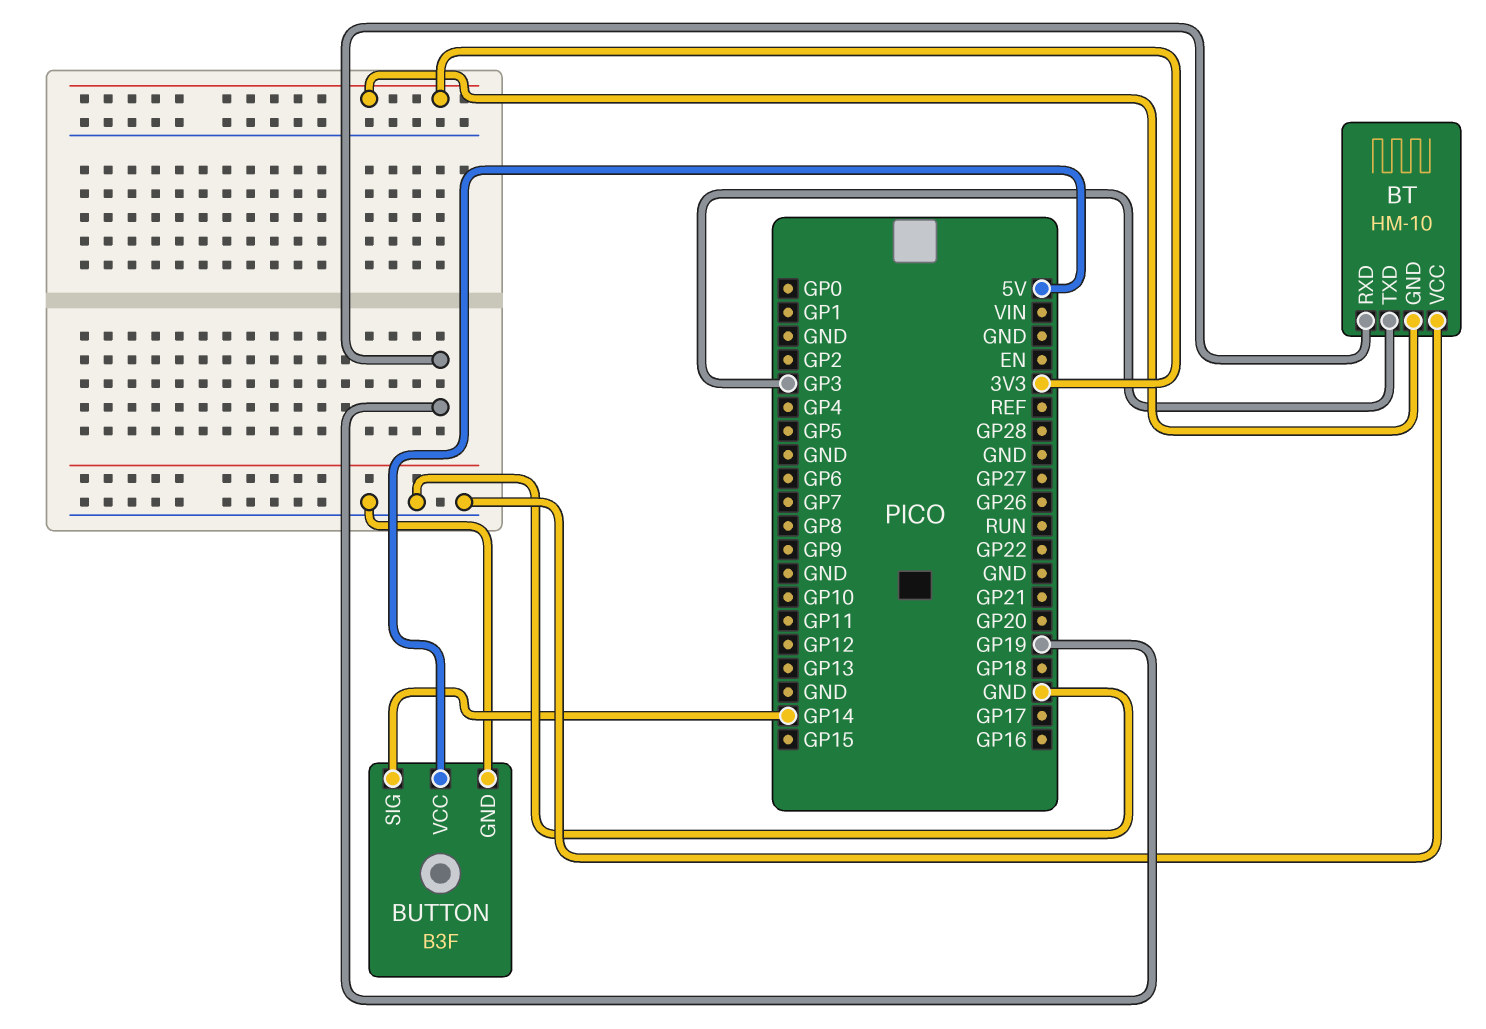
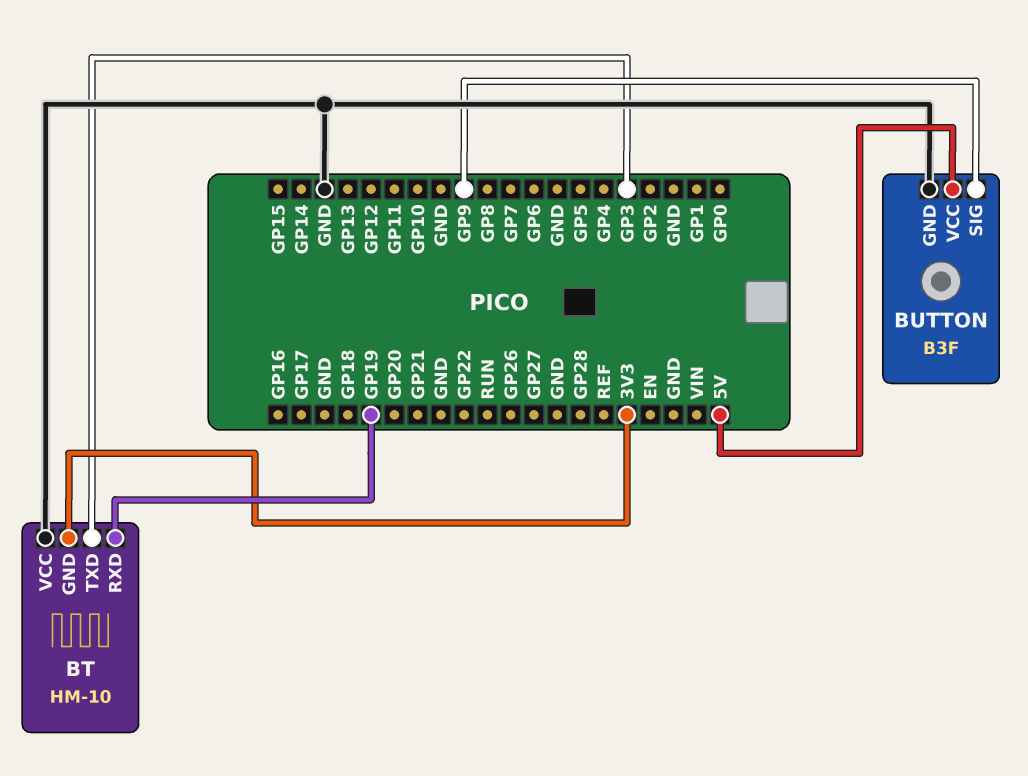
BUTTON pin SIG: GP14 -> GP9

